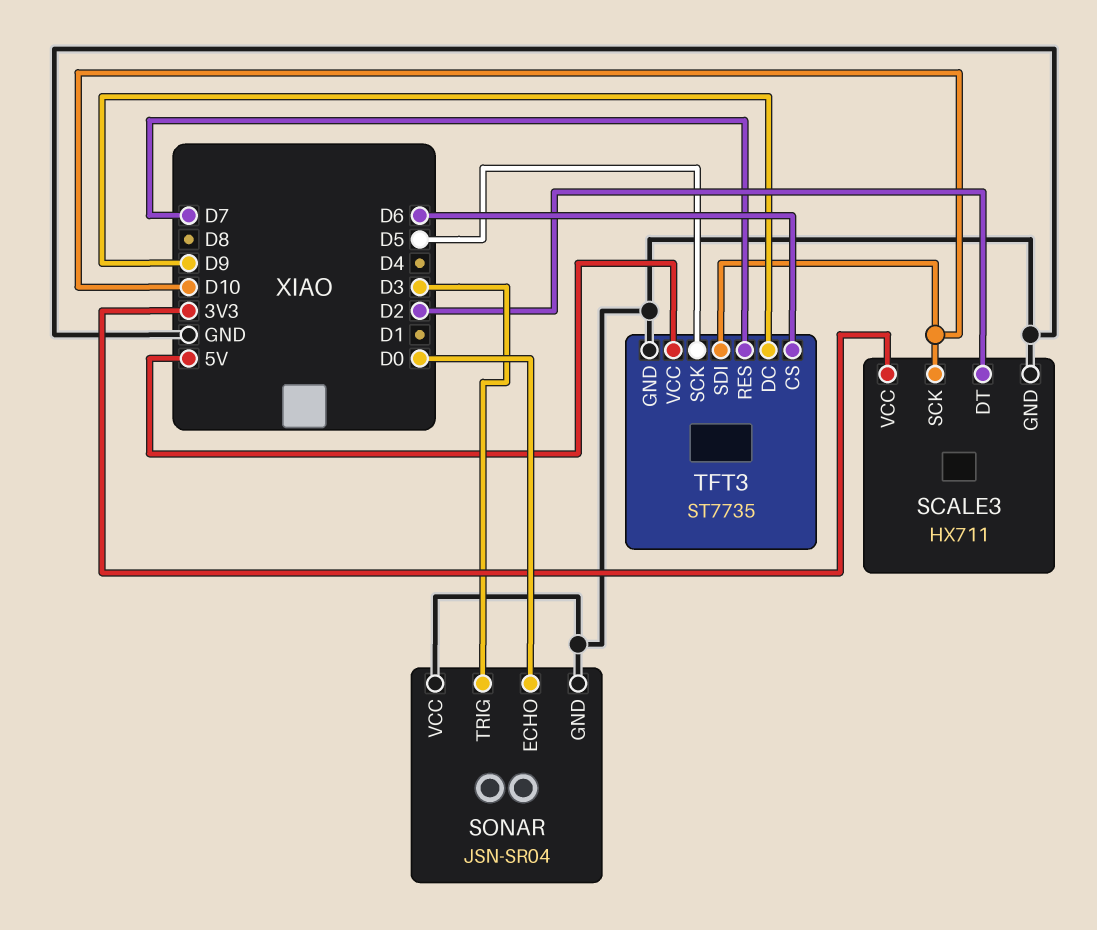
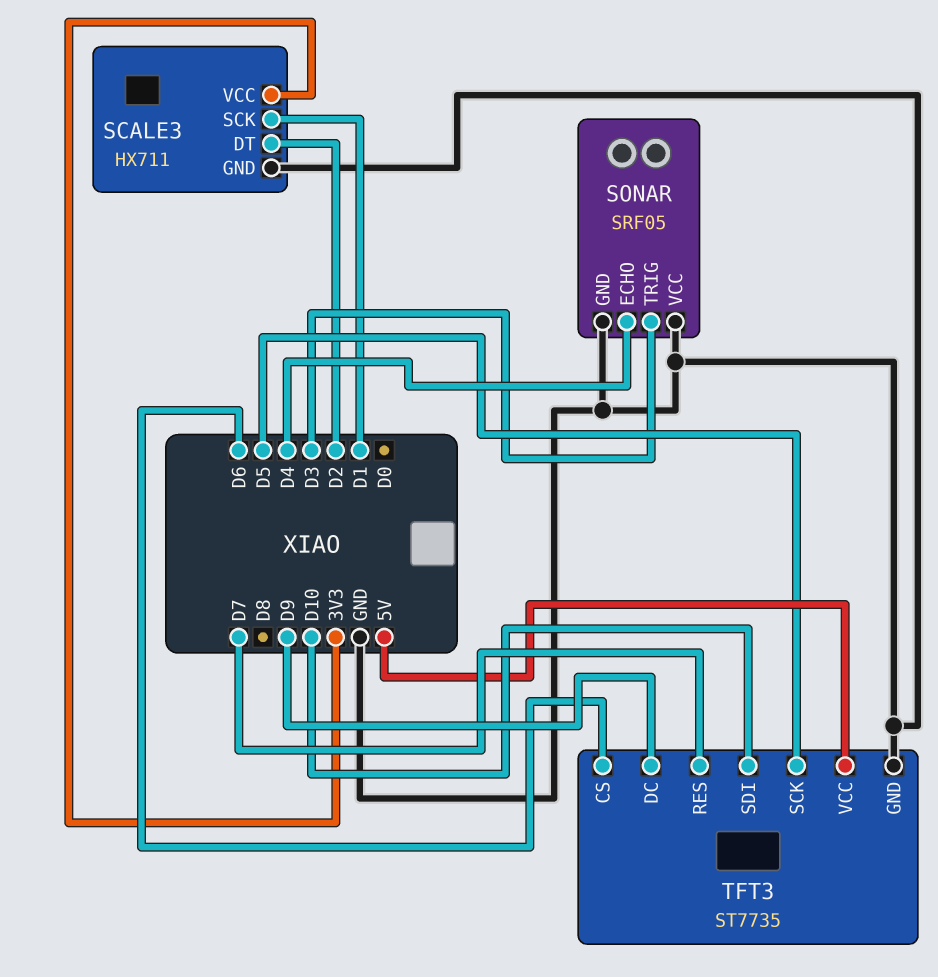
SCALE3 pin SCK: D10 -> D1
SONAR: JSN-SR04 -> SRF05
SONAR pin ECHO: D0 -> D4

